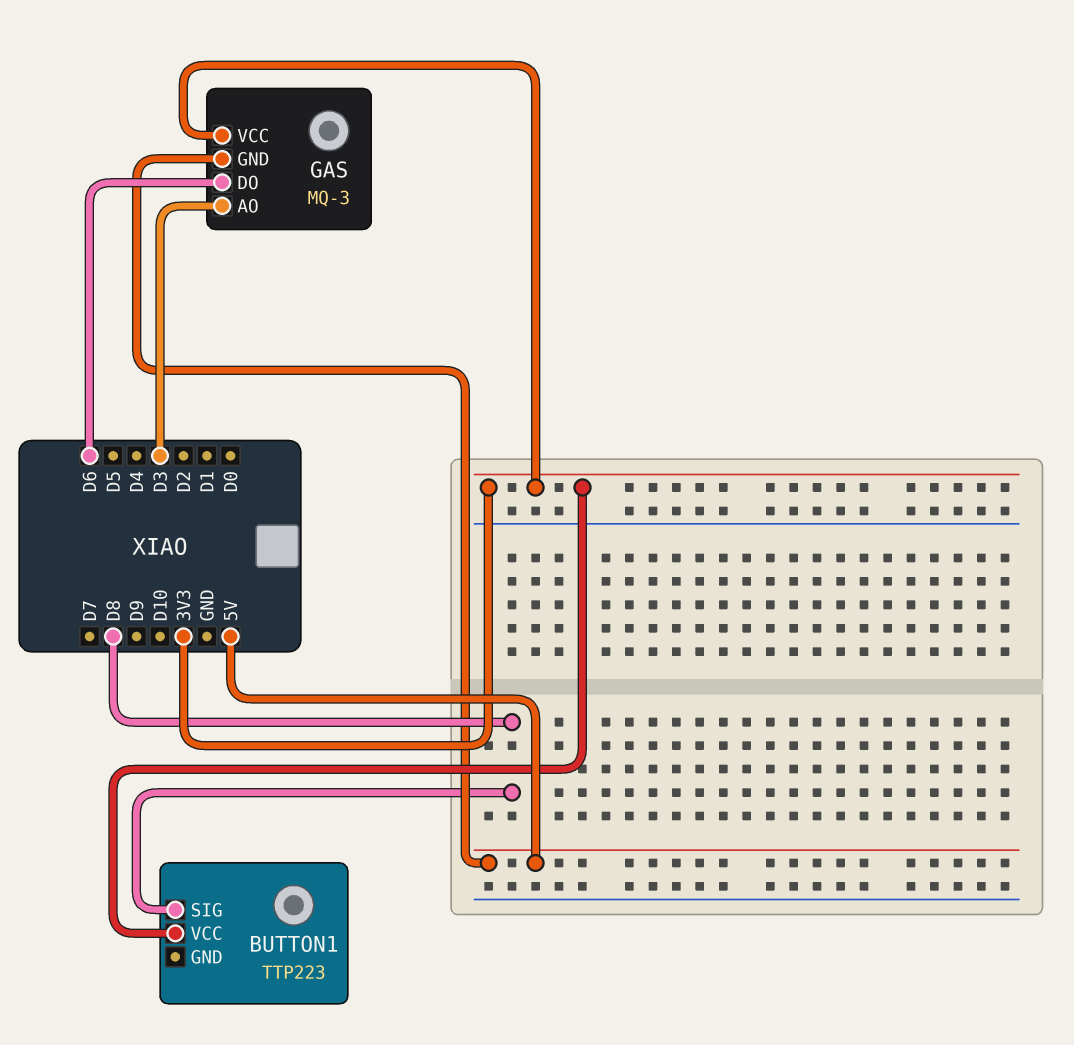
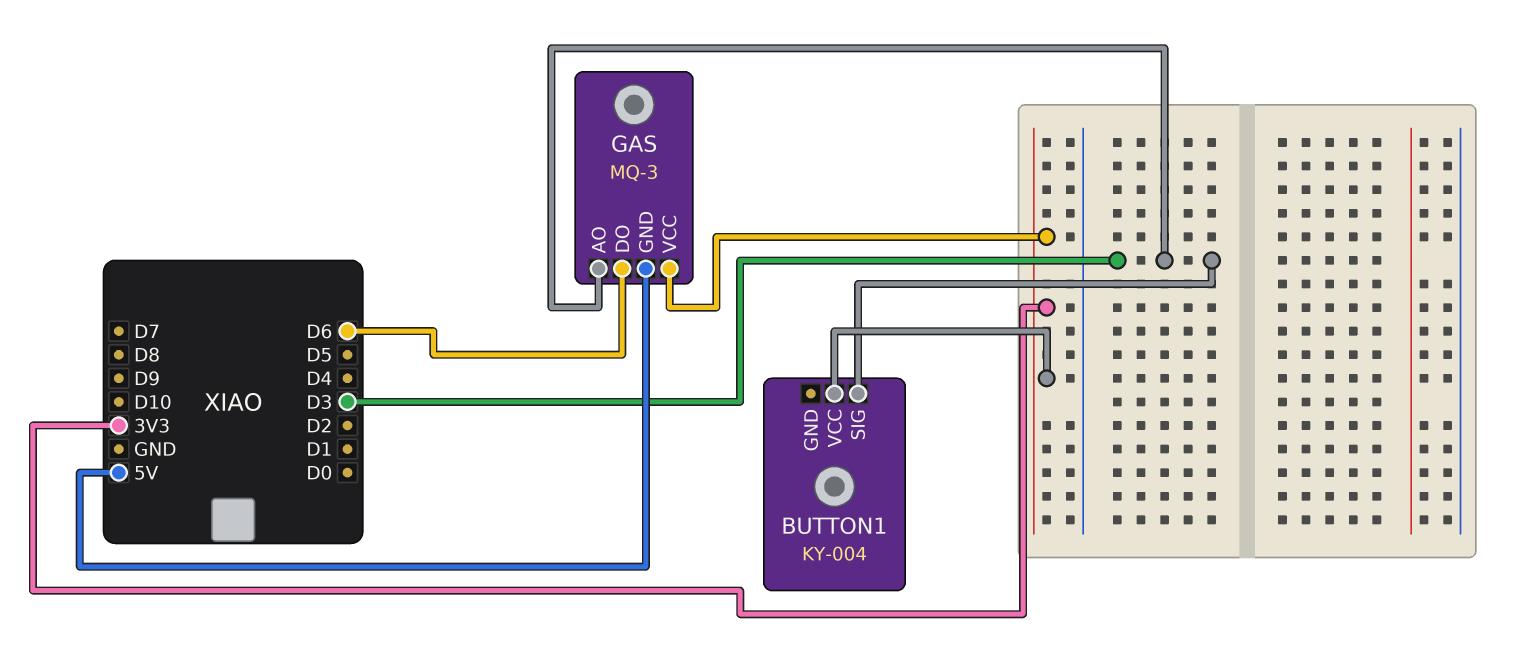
BUTTON1: TTP223 -> KY-004
BUTTON1 pin SIG: D8 -> D3

